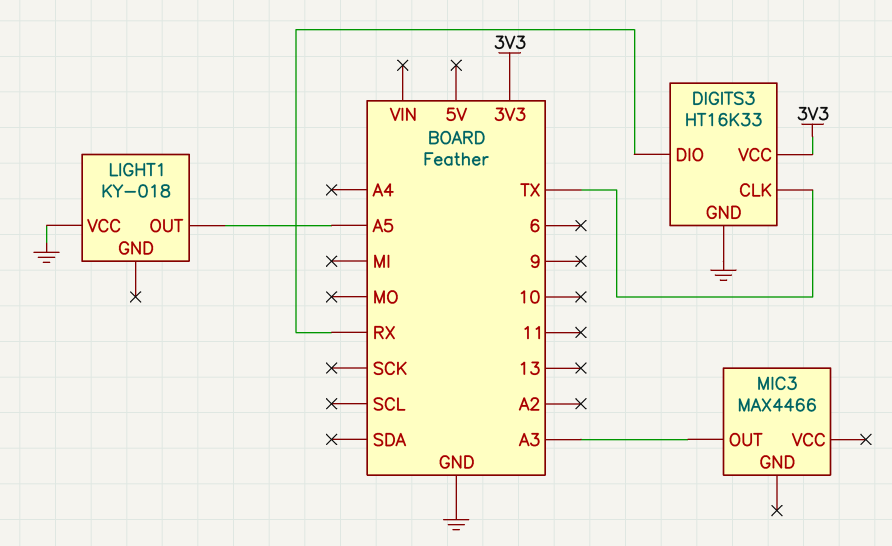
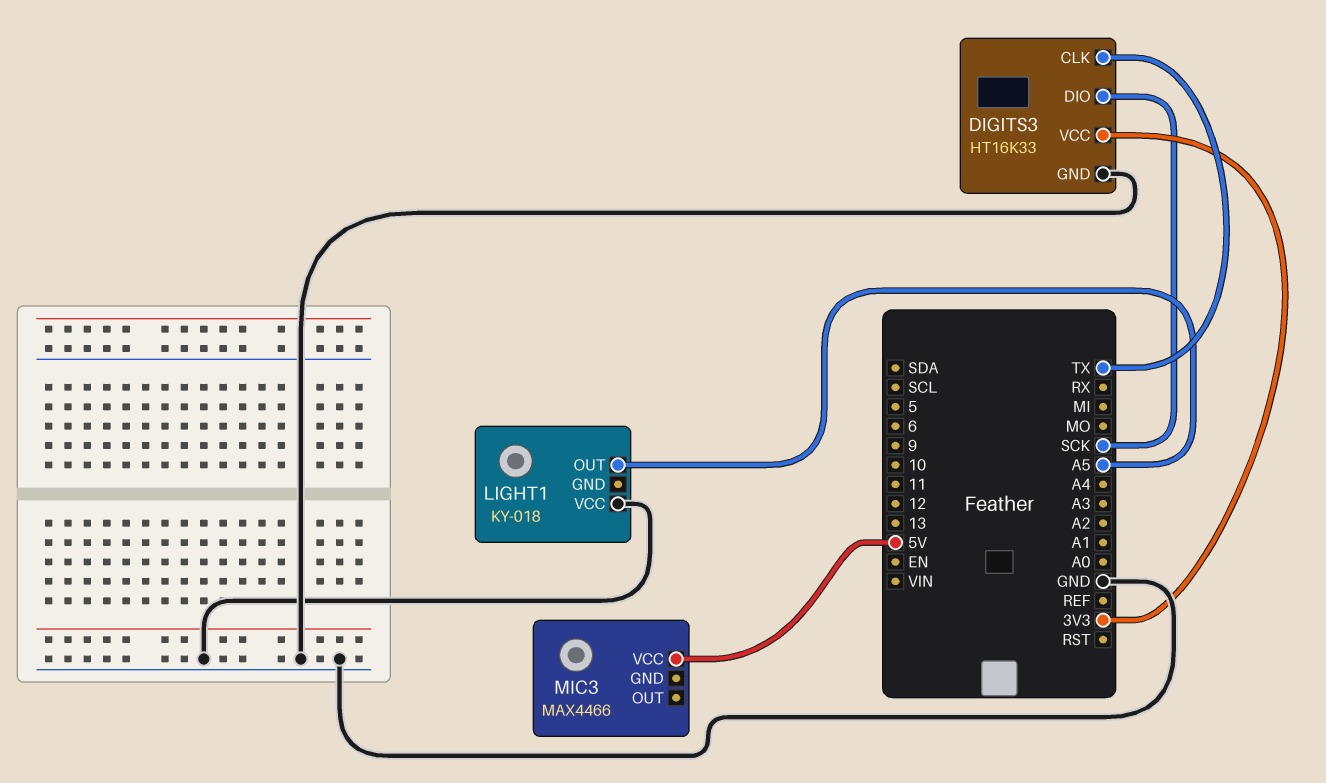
DIGITS3 pin DIO: RX -> SCK
MIC3 pin OUT: A3 -> none
MIC3 pin VCC: none -> 5V

